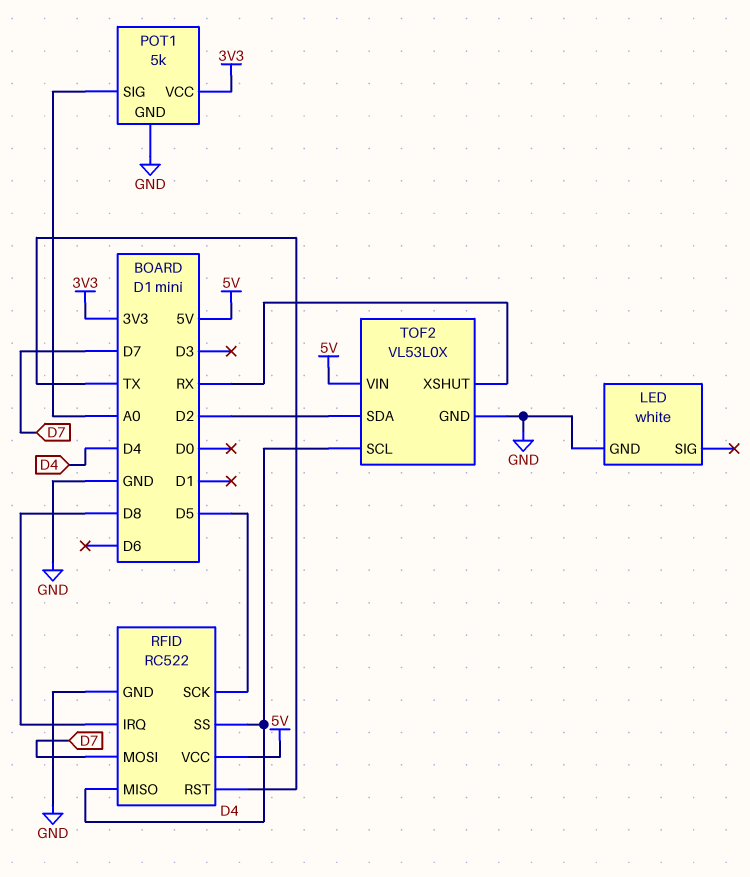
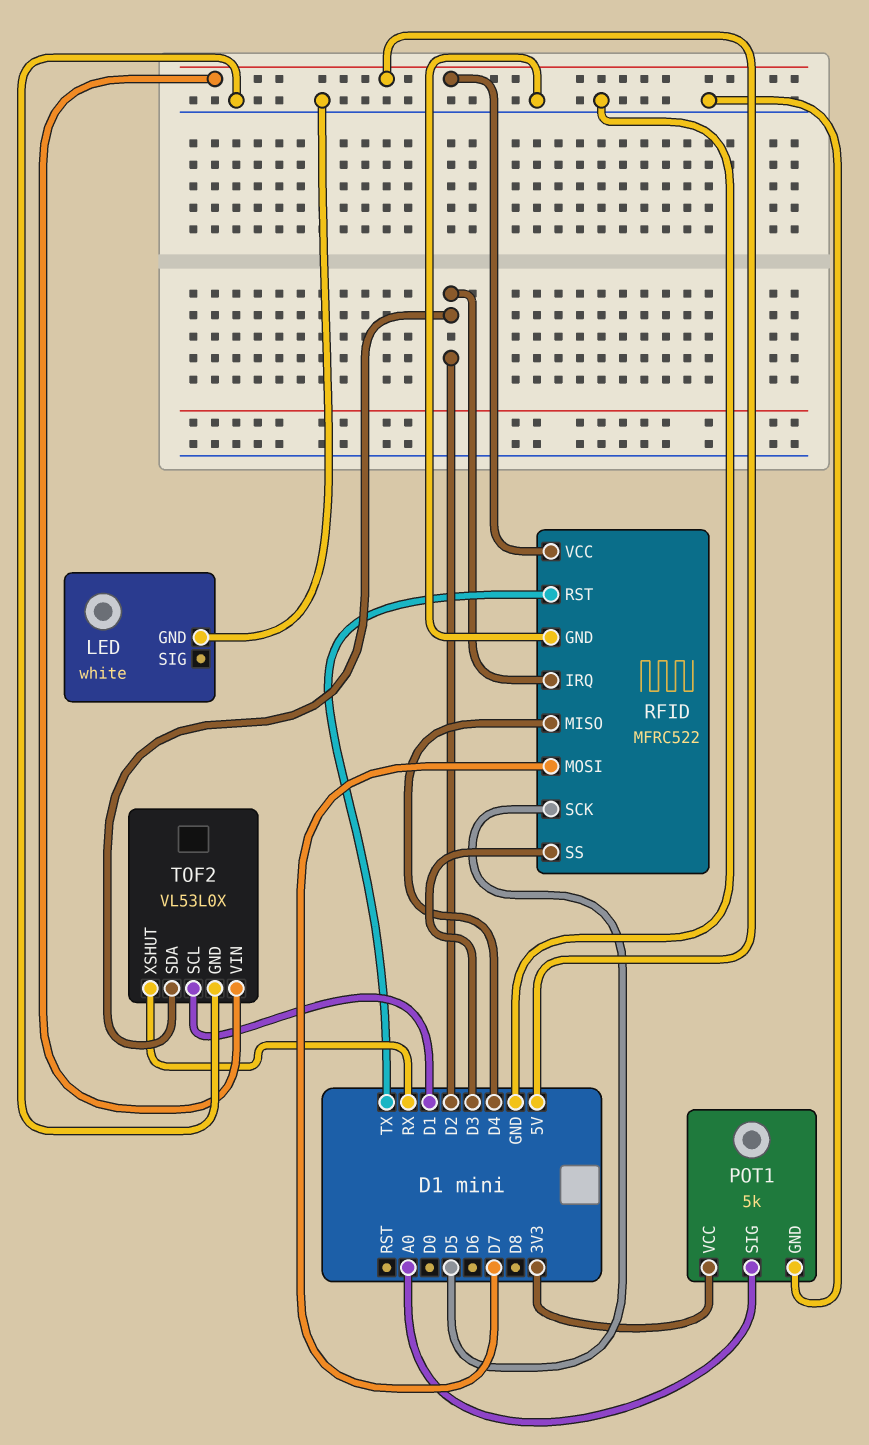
RFID: RC522 -> MFRC522
RFID pin IRQ: D8 -> D2
RFID pin SS: D4 -> D3
TOF2 pin SCL: D4 -> D1

